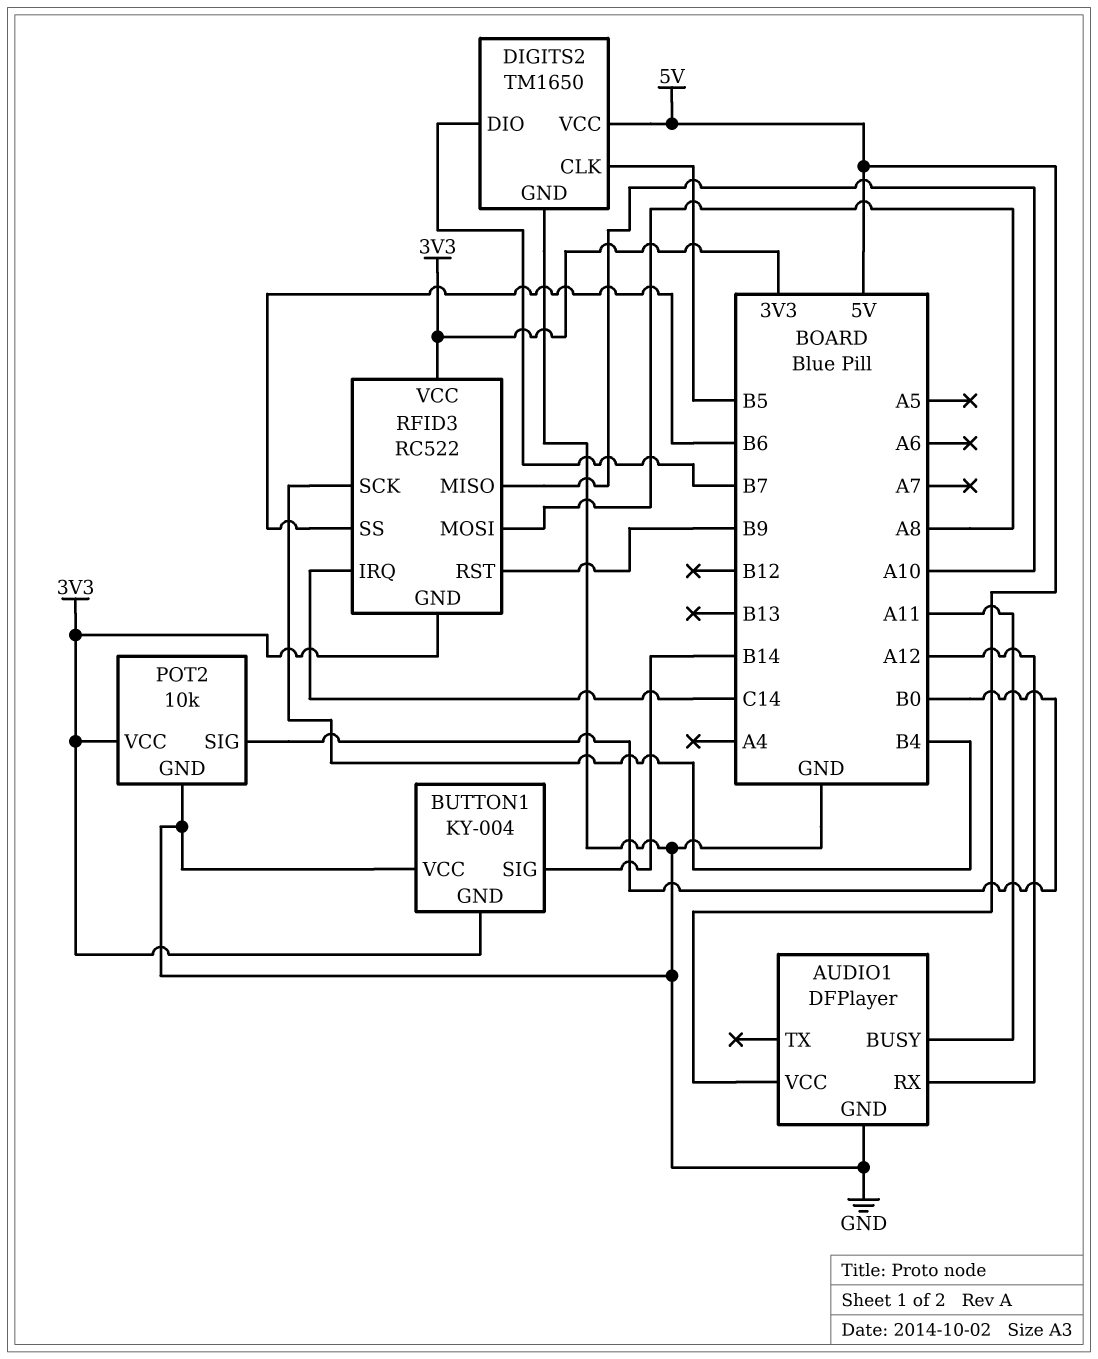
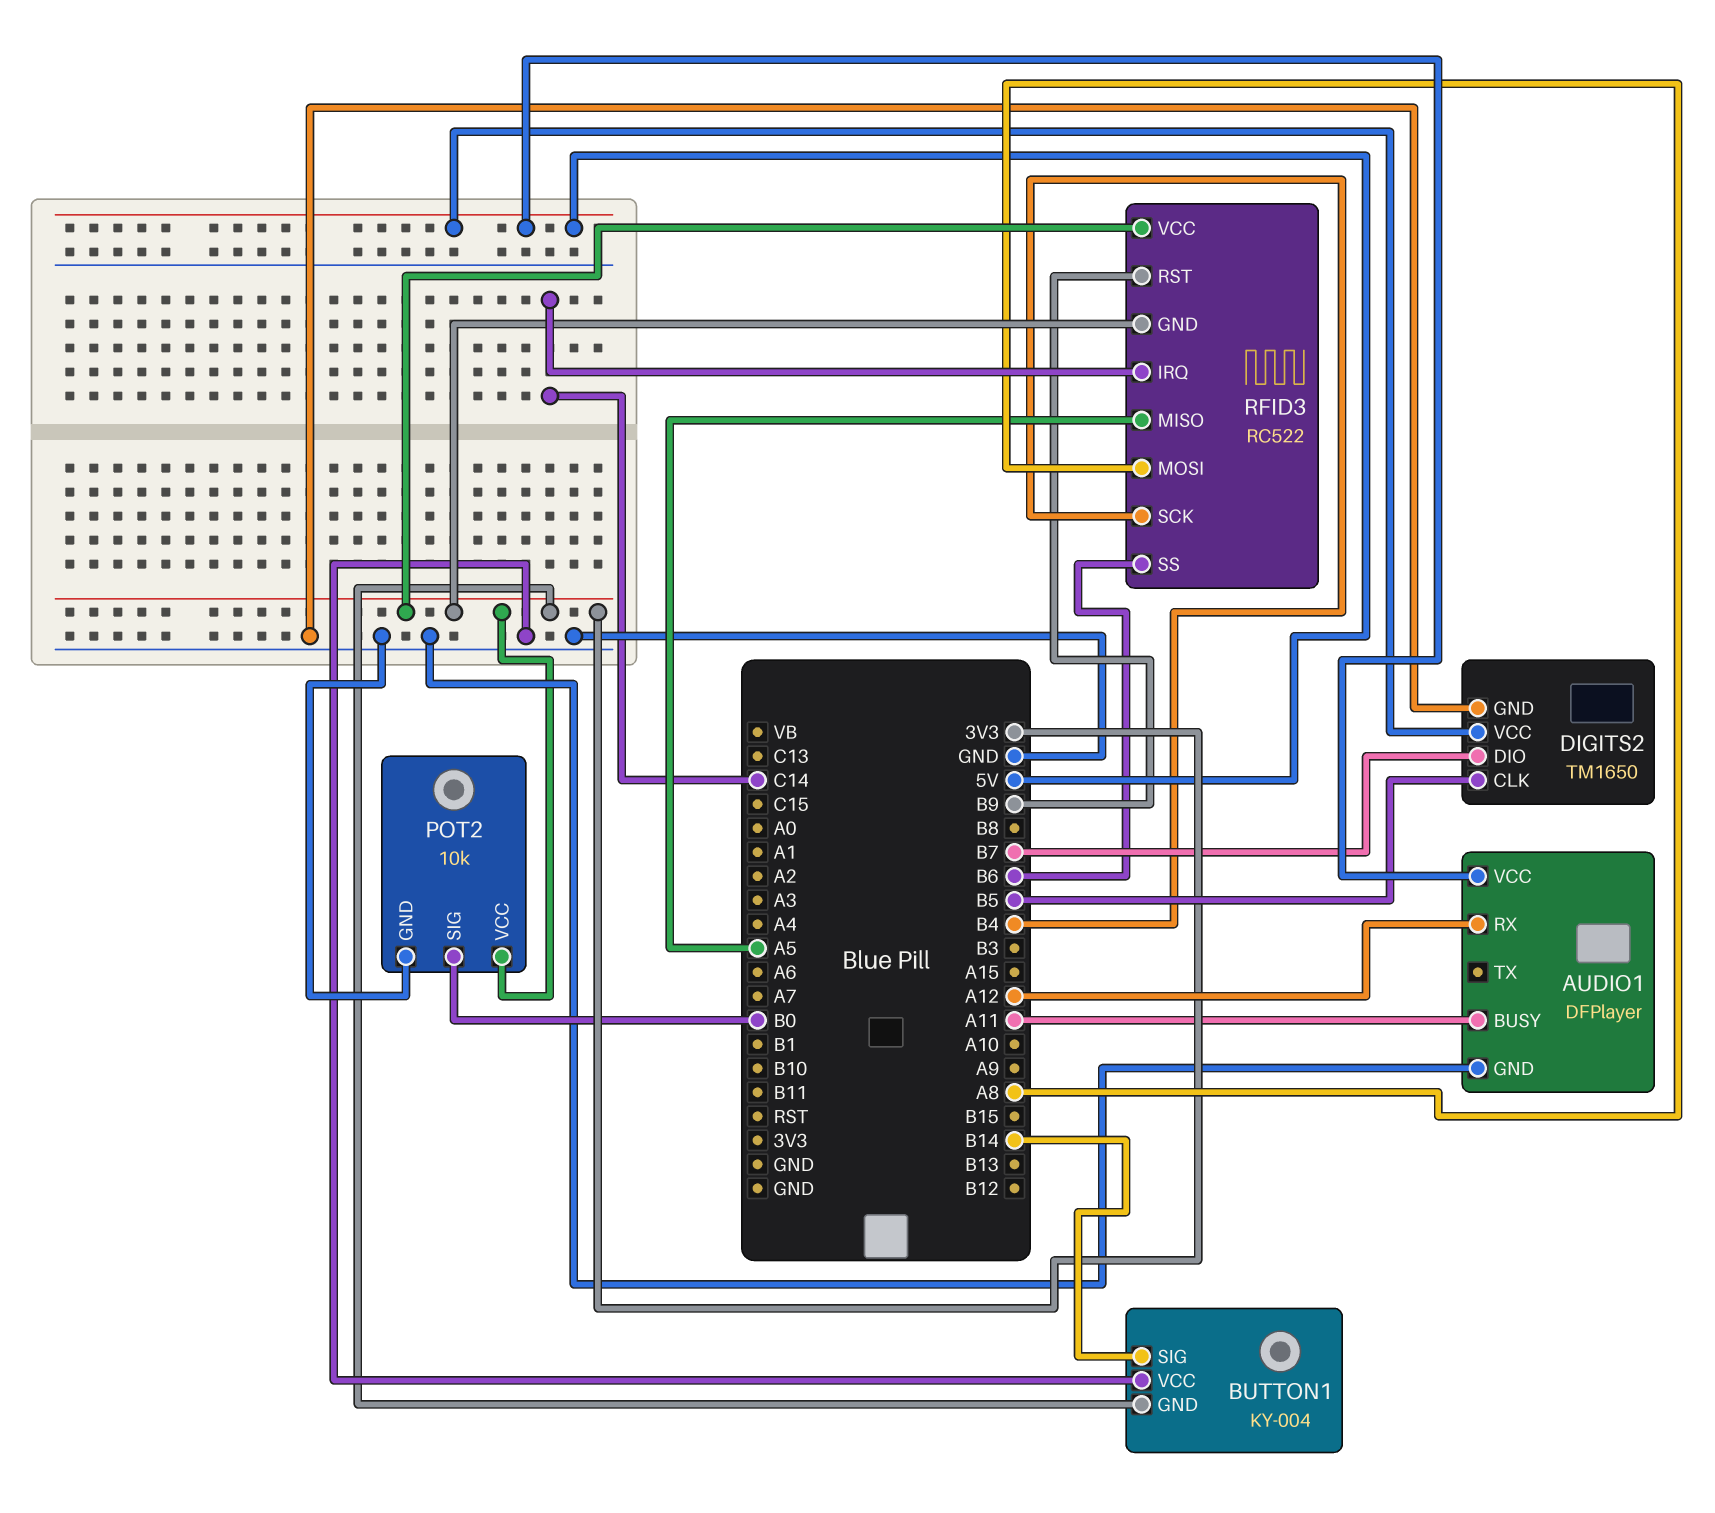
RFID3 pin MISO: A10 -> A5

